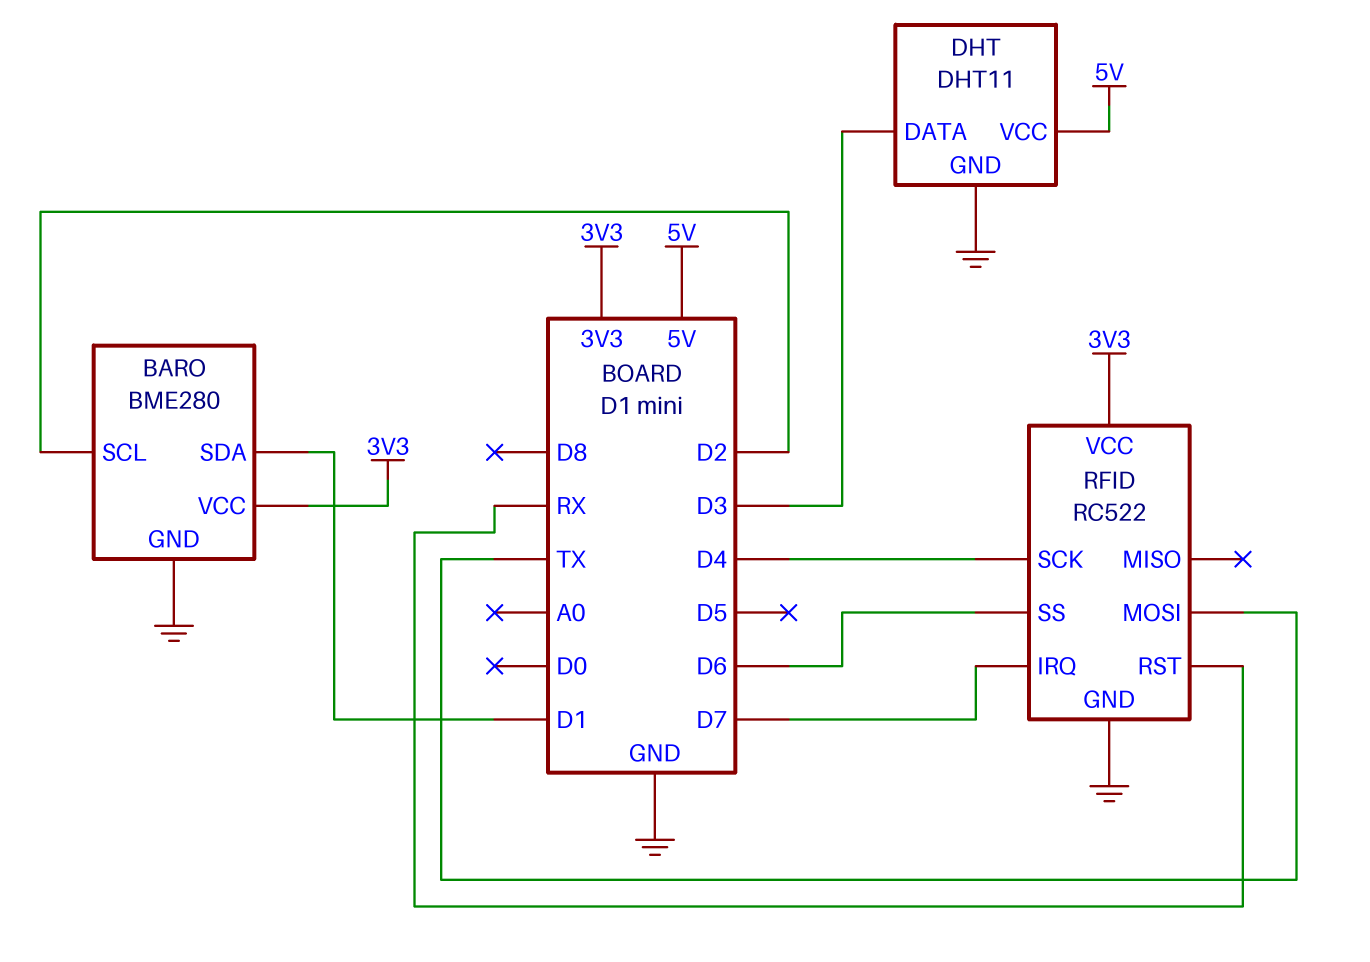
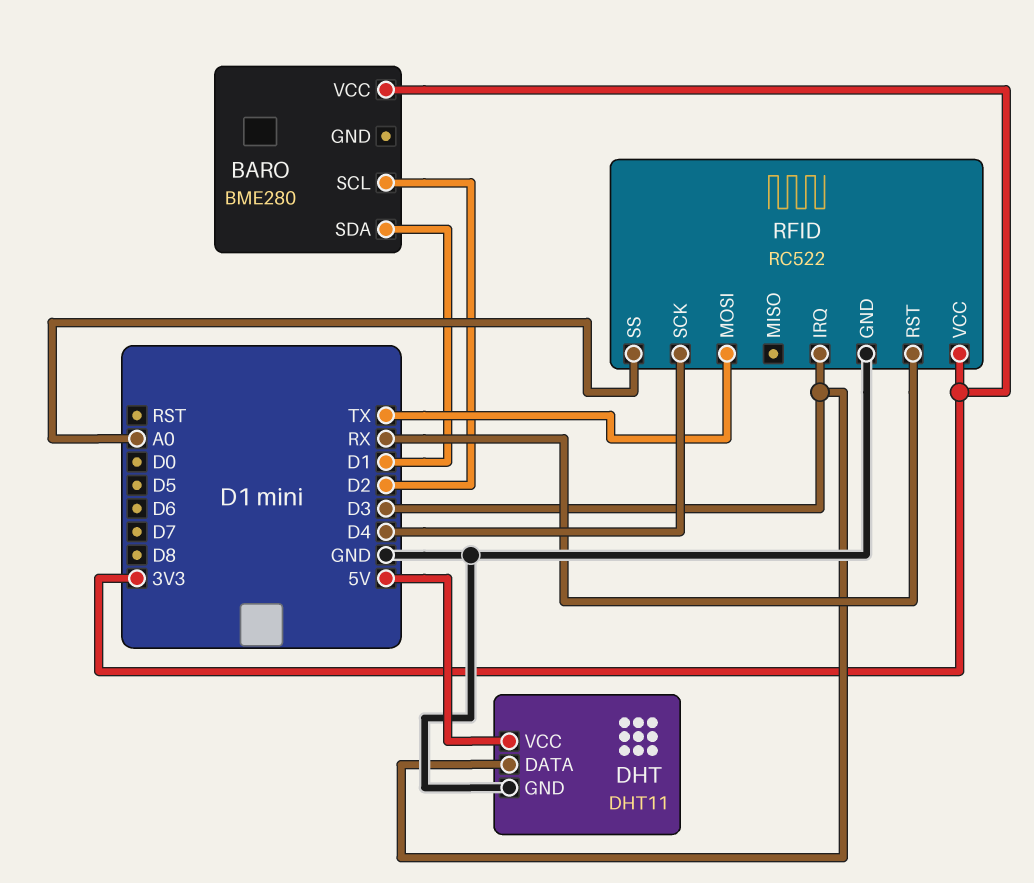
BARO pin GND: GND -> none
RFID pin IRQ: D7 -> D3
RFID pin SS: D6 -> A0

